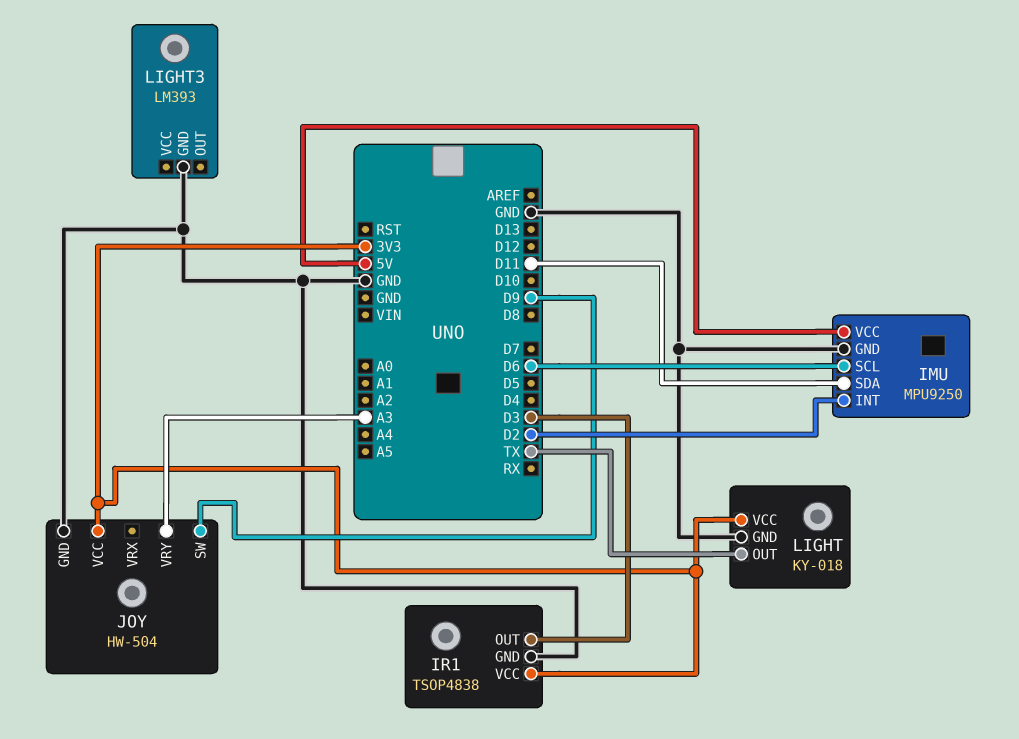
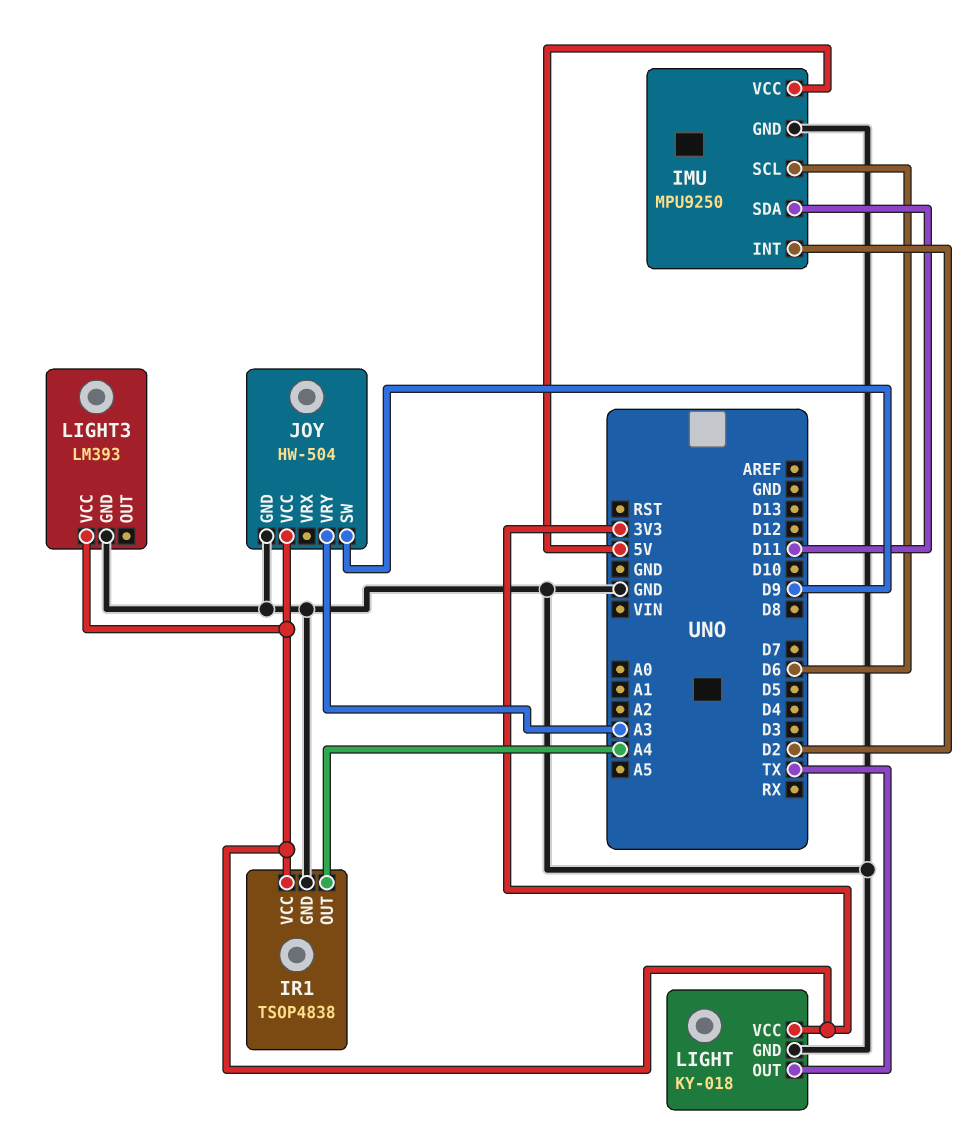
IR1 pin OUT: D3 -> A4
LIGHT3 pin VCC: none -> 3V3

